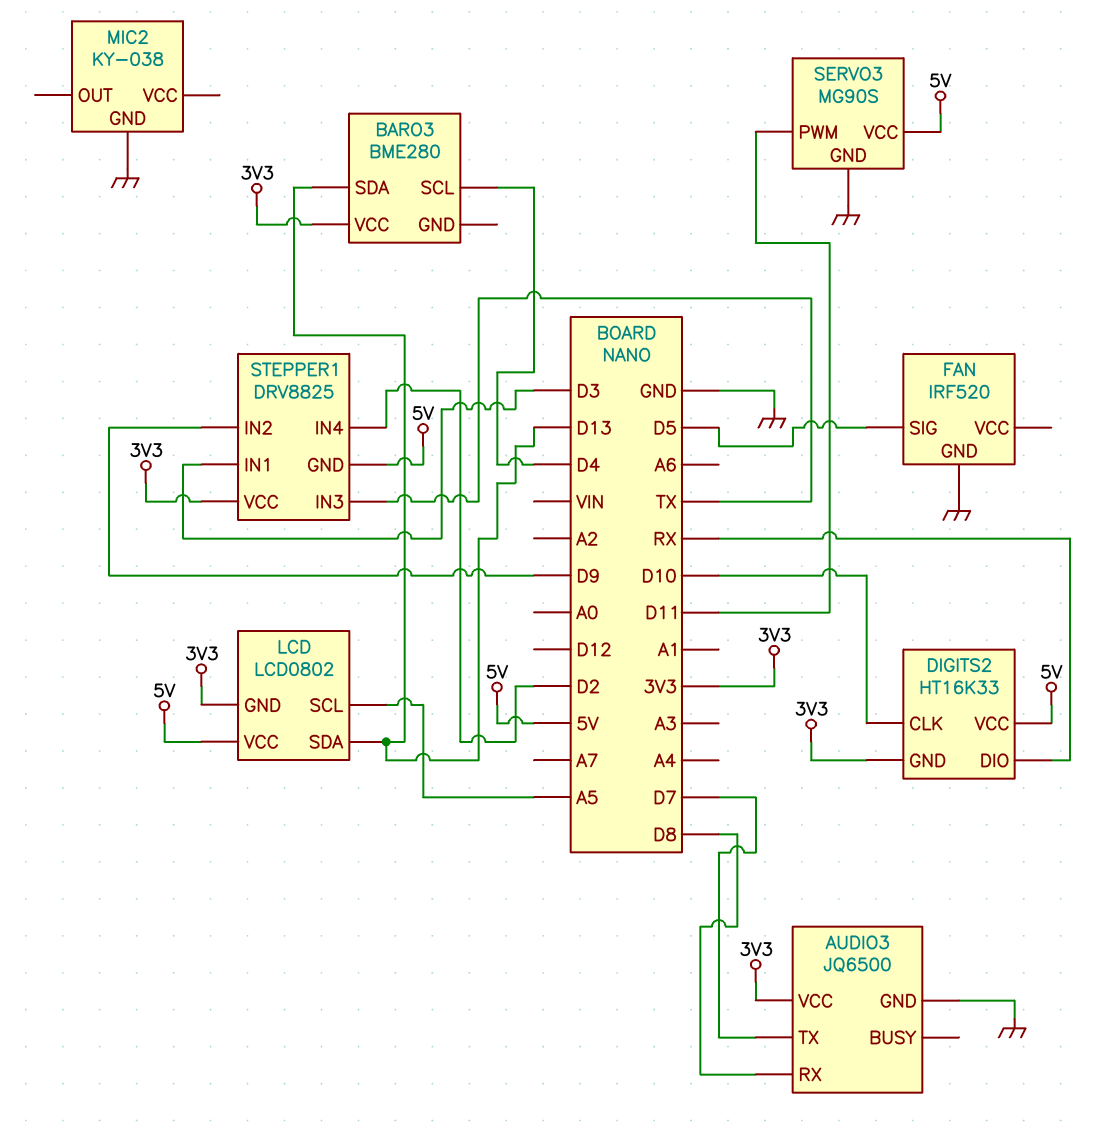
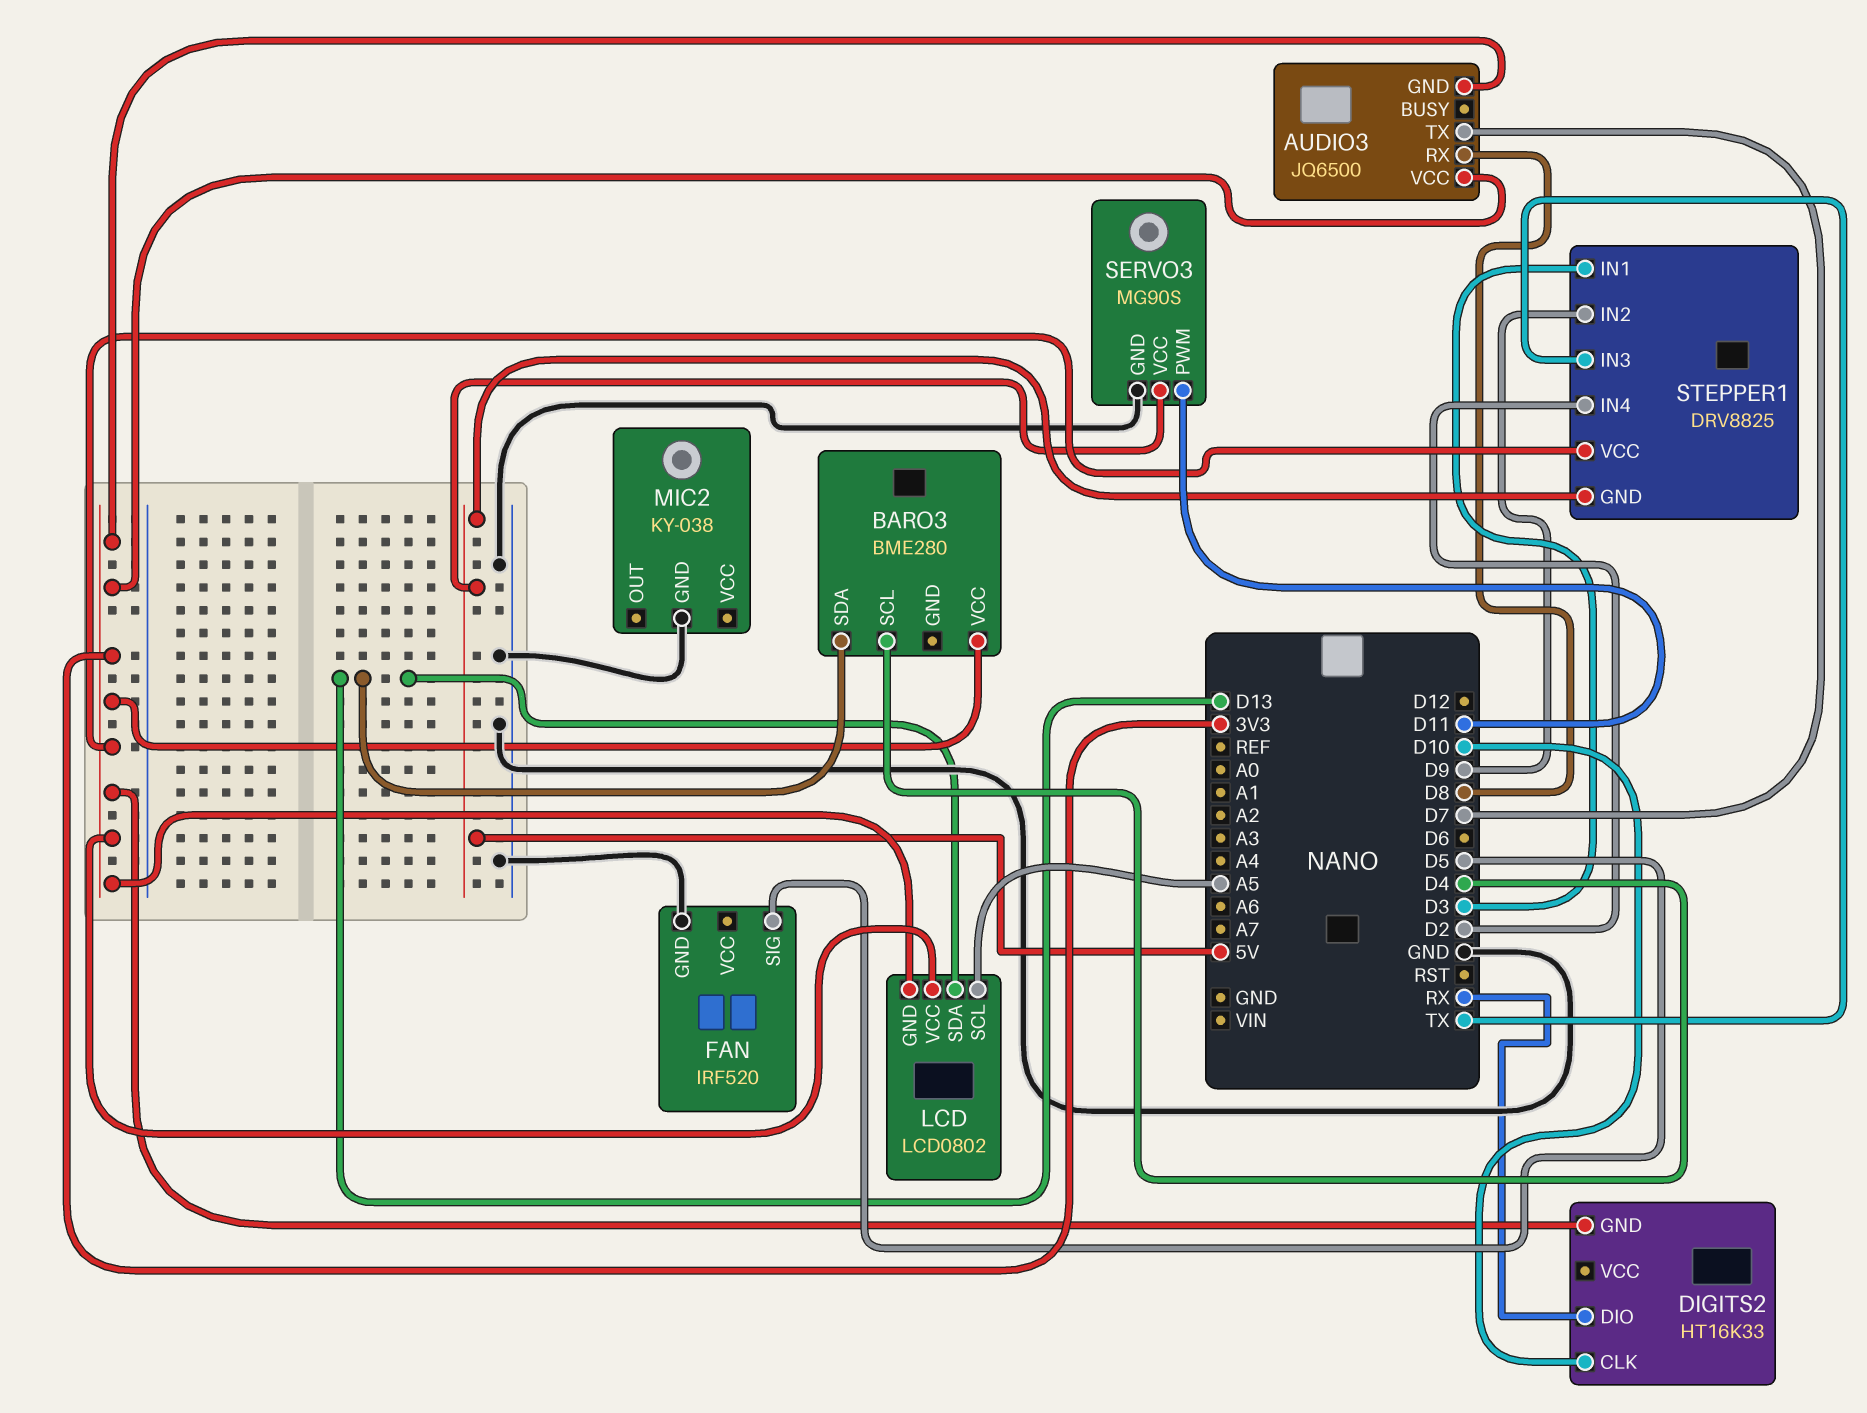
AUDIO3 pin GND: GND -> 3V3
DIGITS2 pin VCC: 5V -> none
LCD pin VCC: 5V -> 3V3

